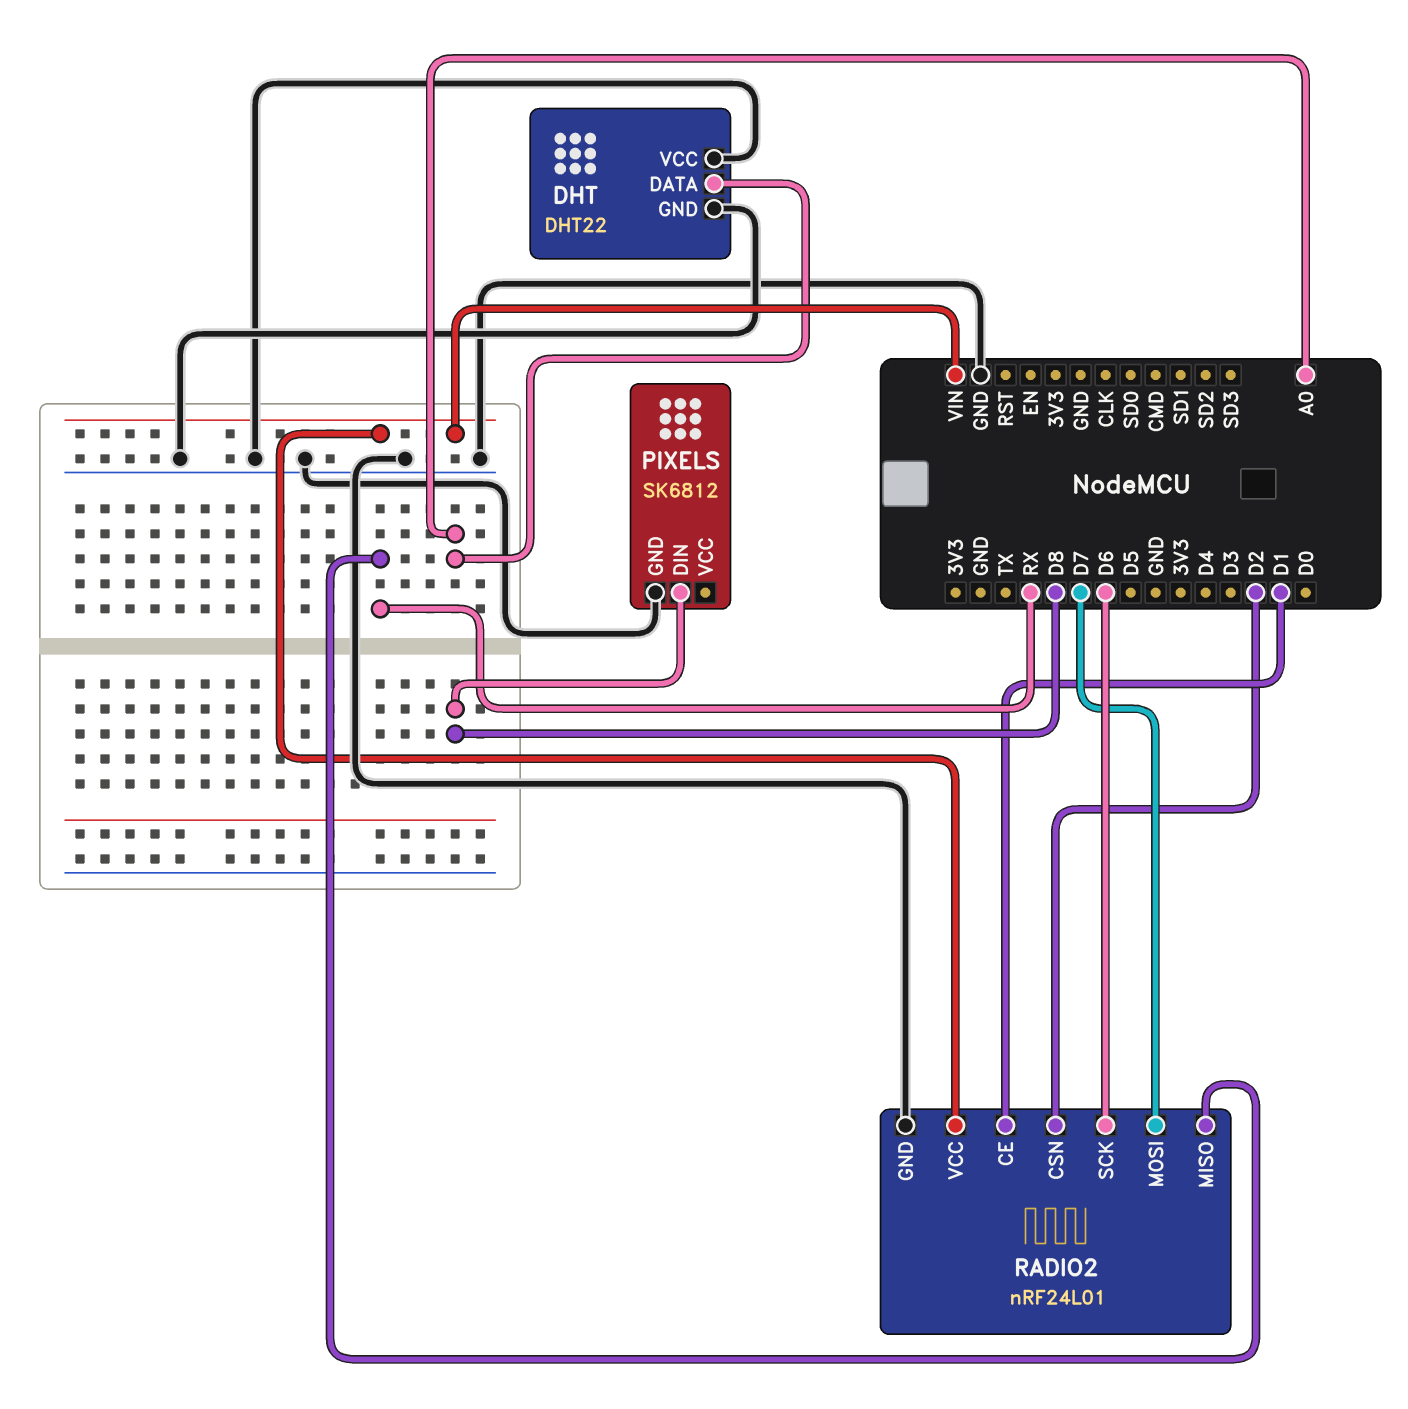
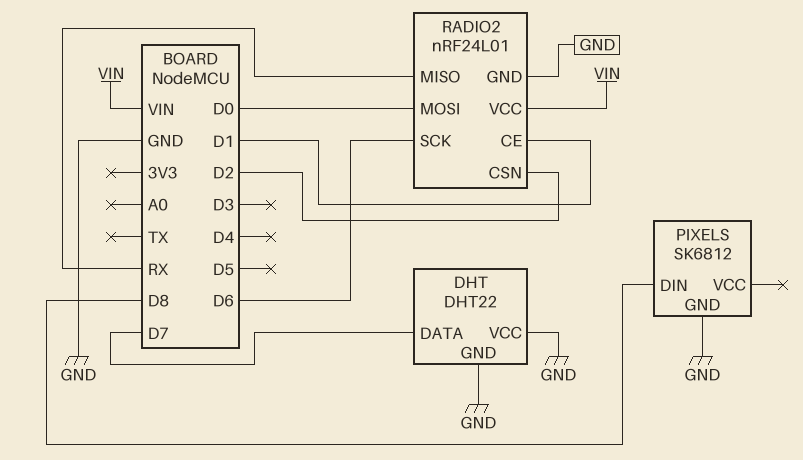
DHT pin DATA: A0 -> D7
RADIO2 pin MOSI: D7 -> D0

